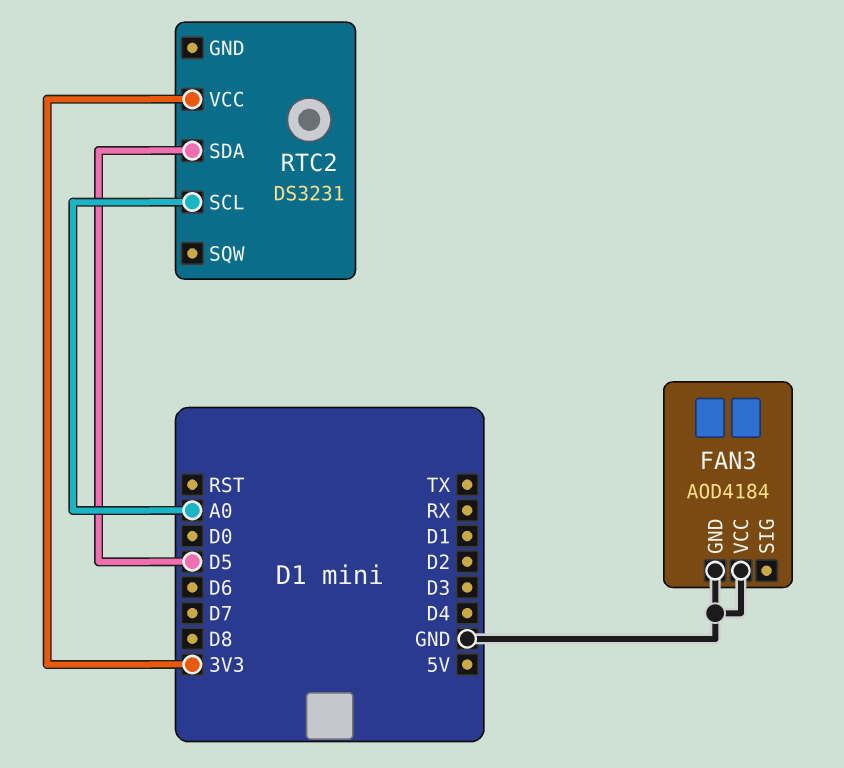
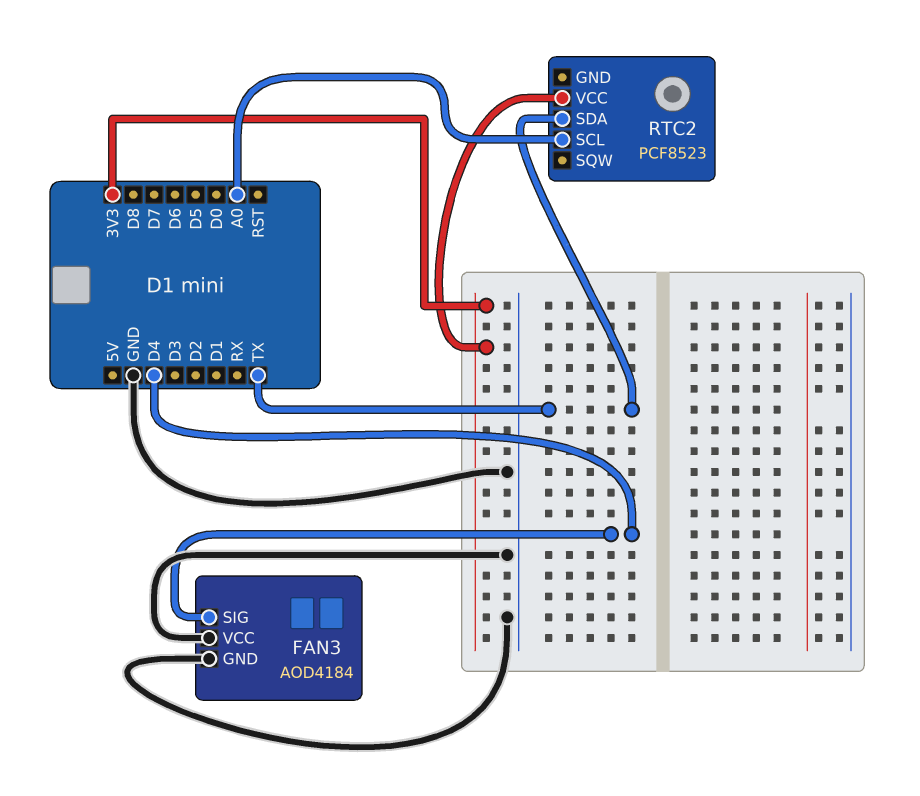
FAN3 pin SIG: none -> D4
RTC2: DS3231 -> PCF8523
RTC2 pin SDA: D5 -> TX

